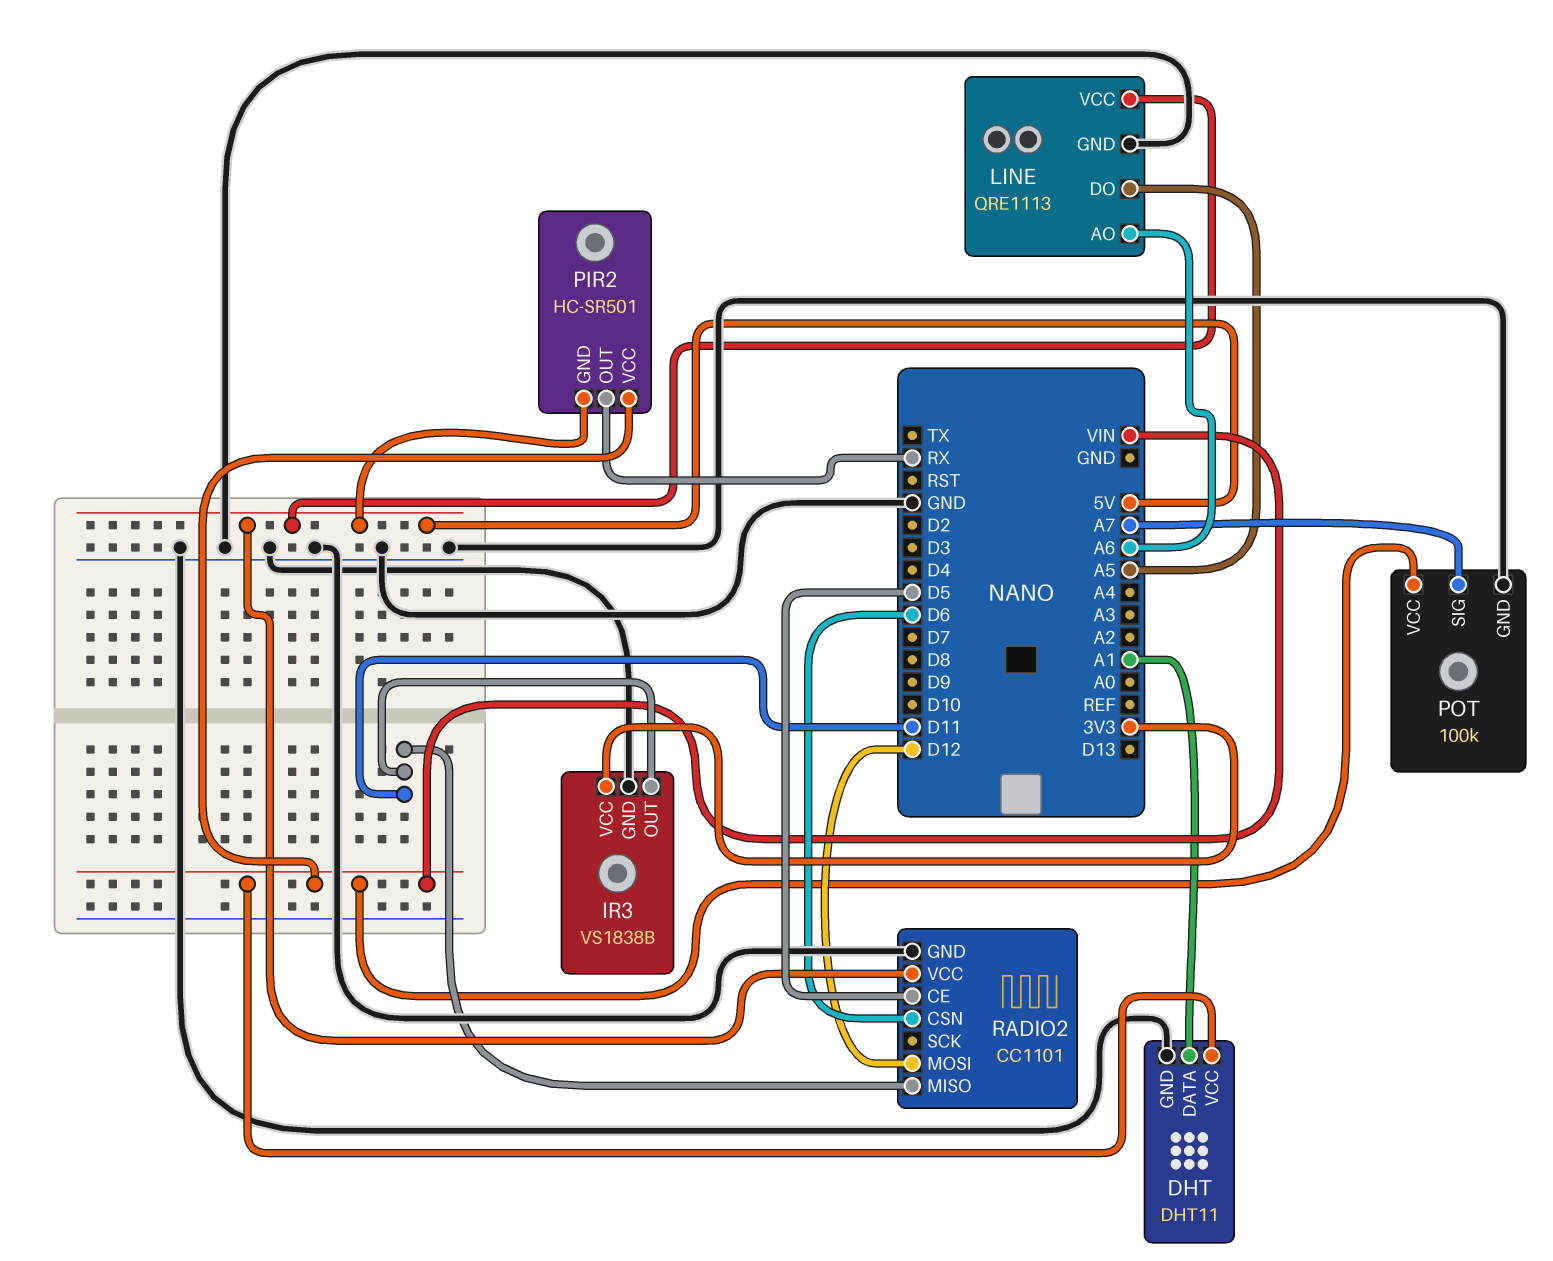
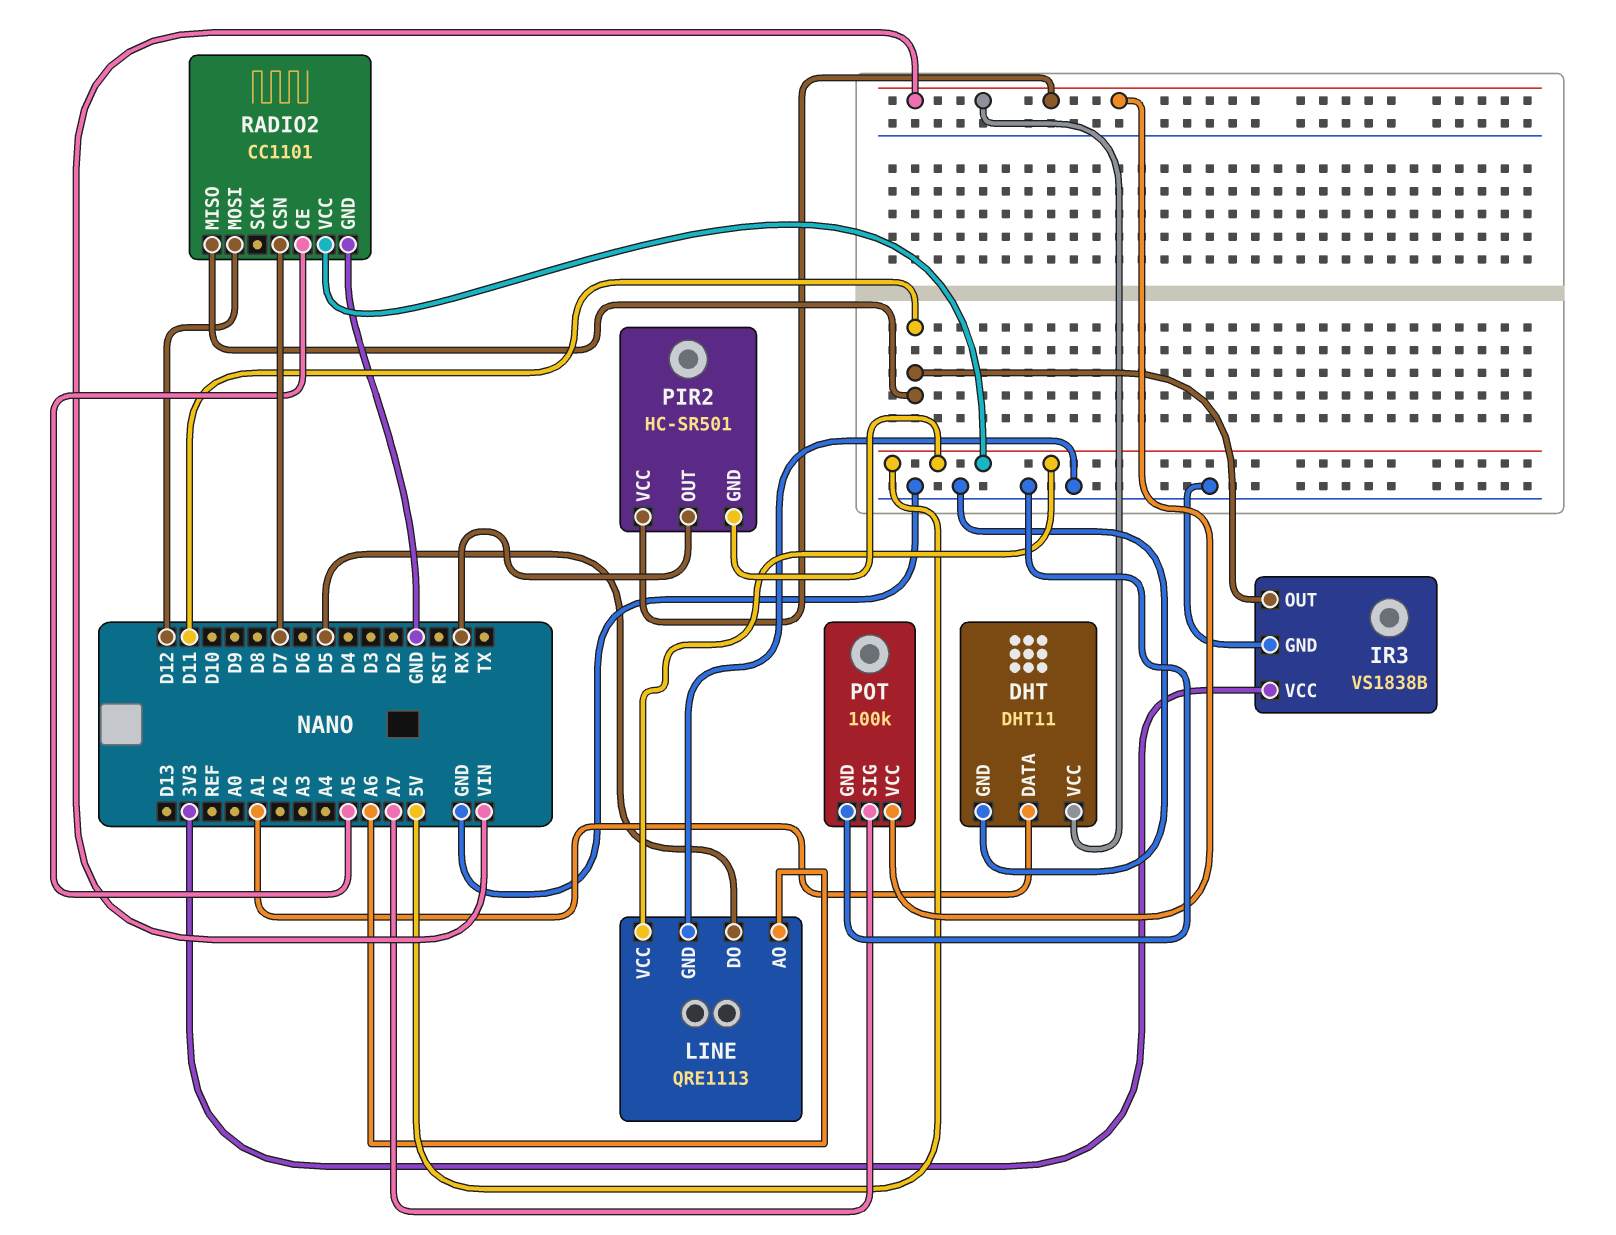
LINE pin DO: A5 -> D5
RADIO2 pin CE: D5 -> A5
RADIO2 pin CSN: D6 -> D7

